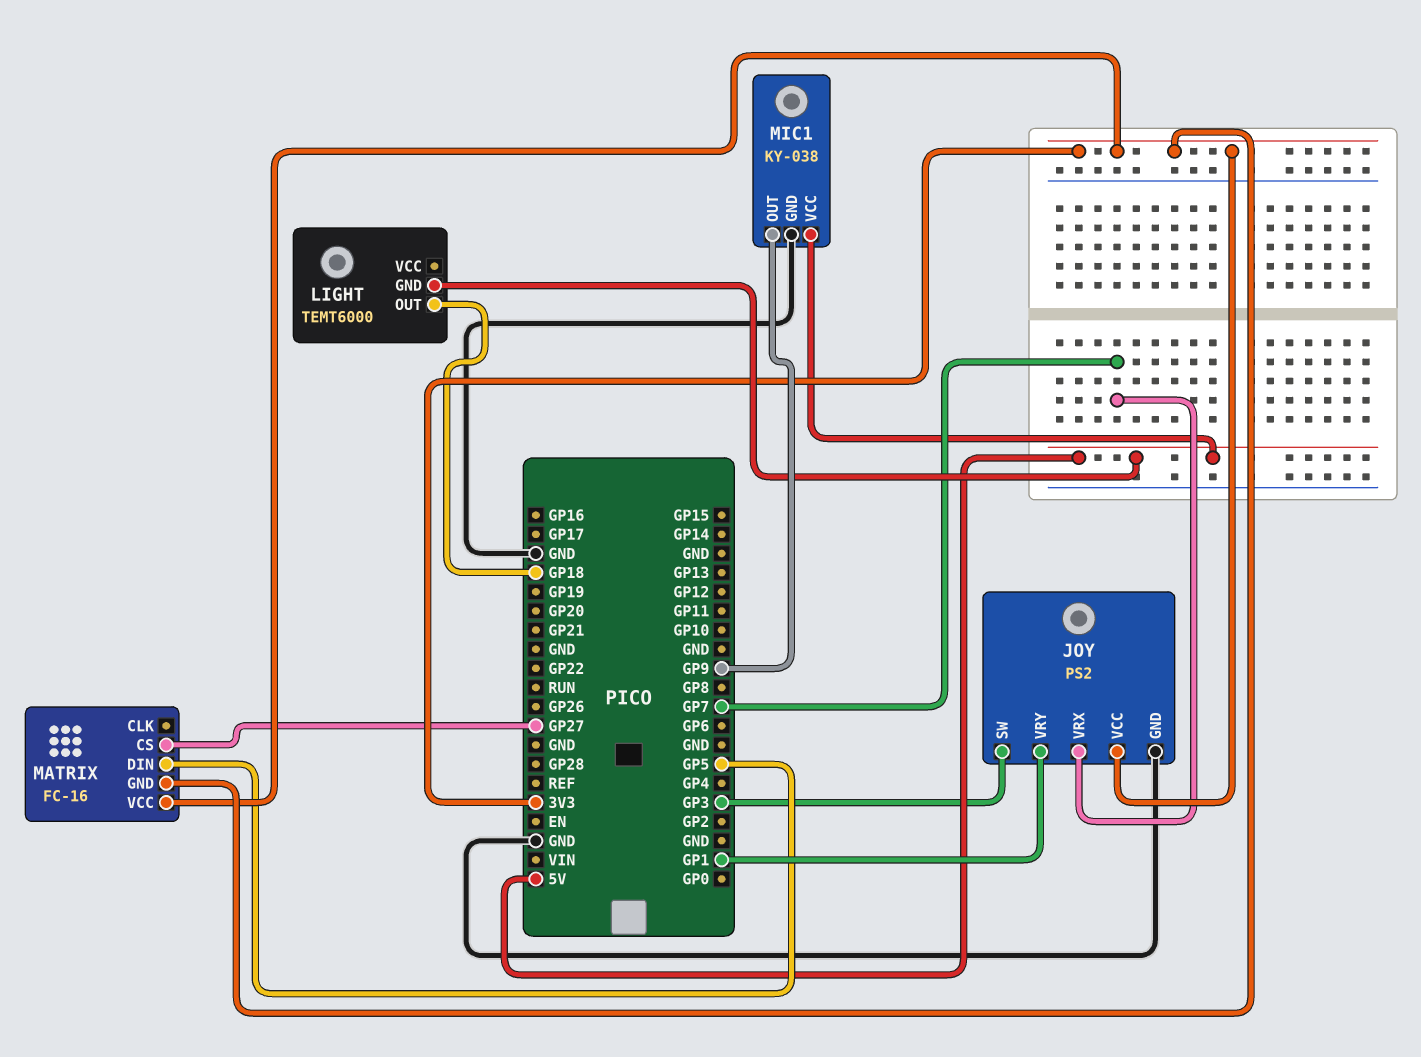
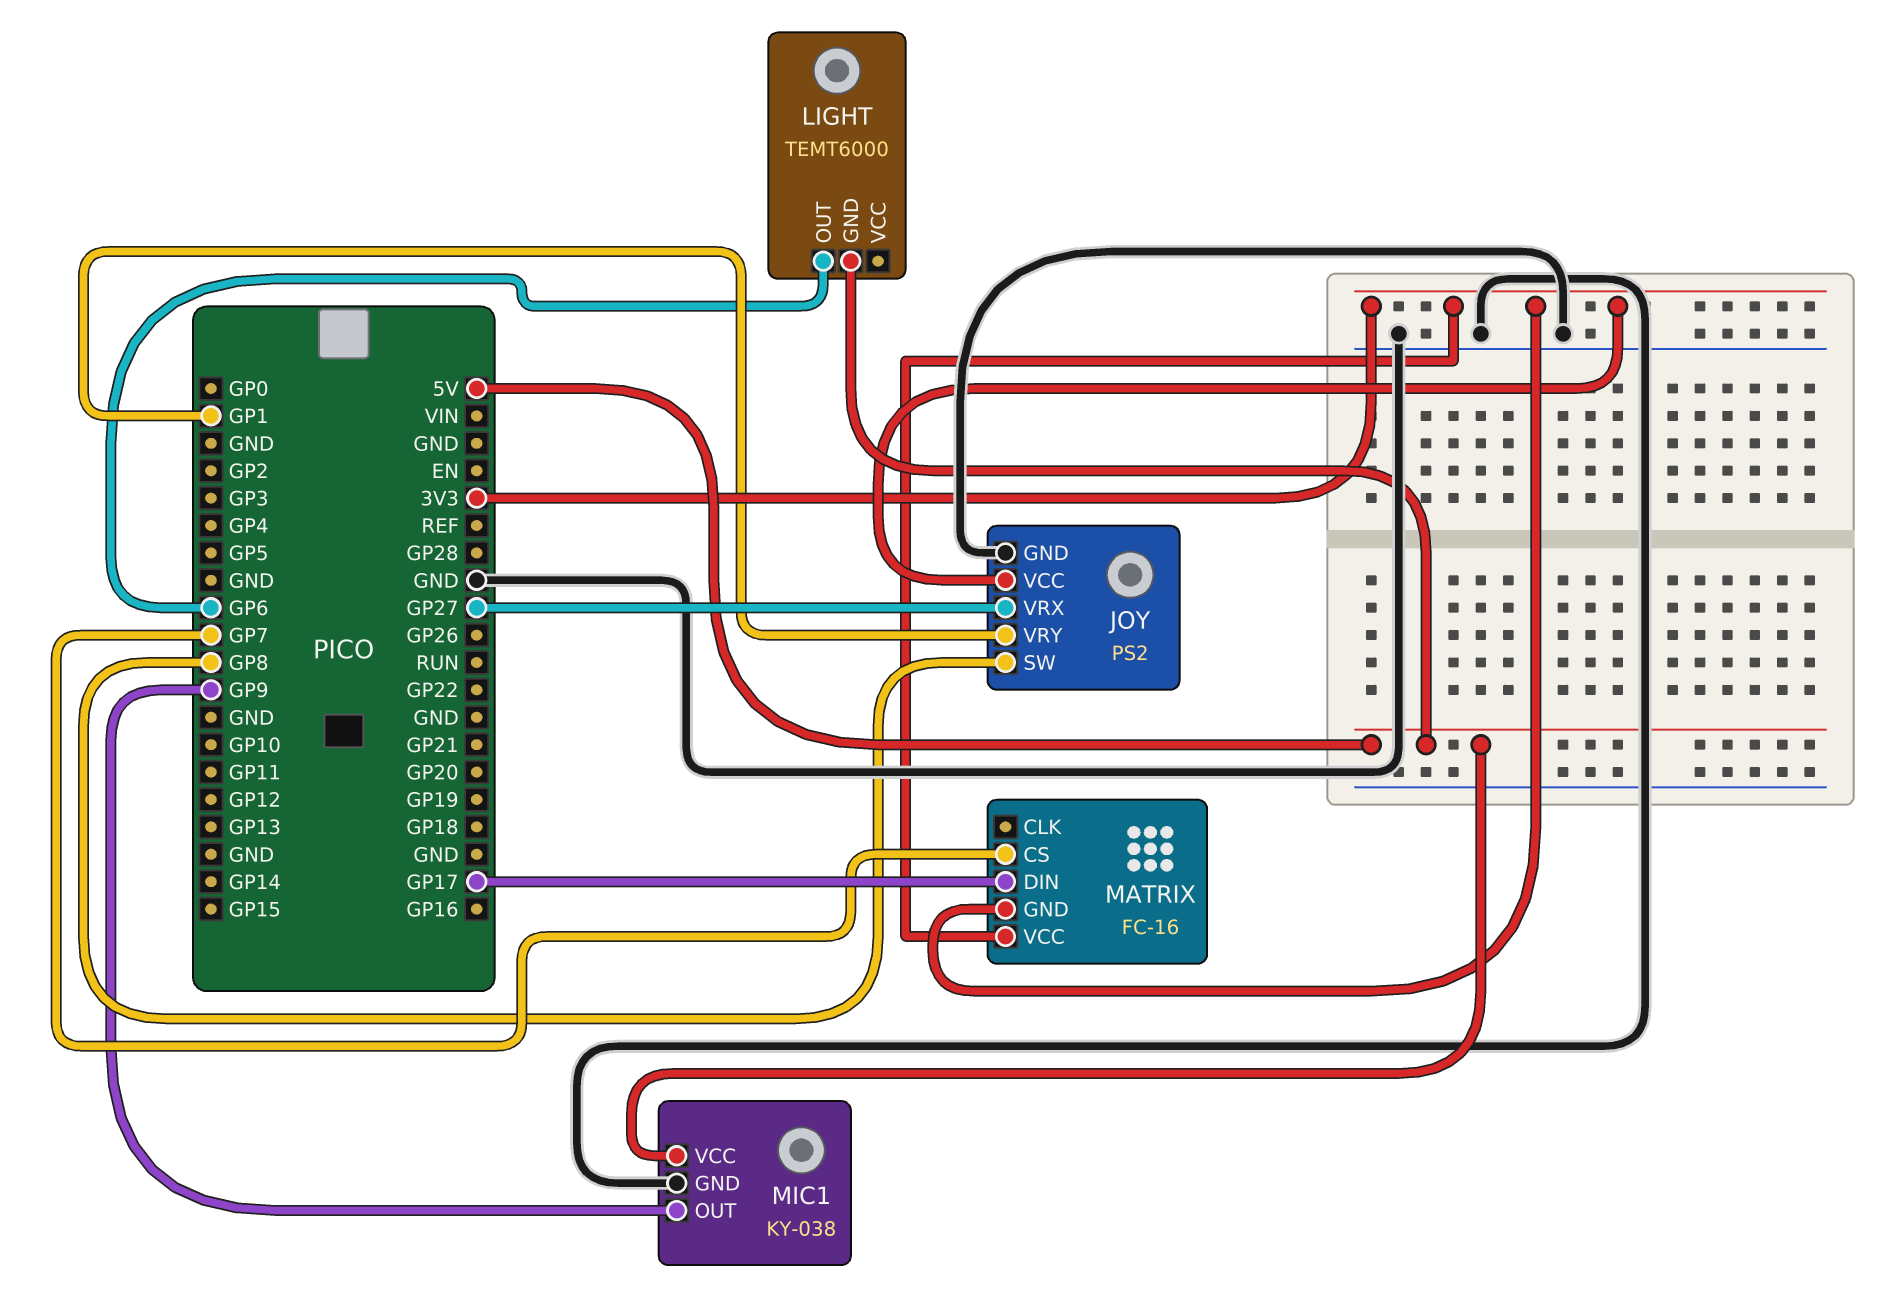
JOY pin SW: GP3 -> GP8
JOY pin VRX: GP7 -> GP27
LIGHT pin OUT: GP18 -> GP6
MATRIX pin CS: GP27 -> GP7
MATRIX pin DIN: GP5 -> GP17

